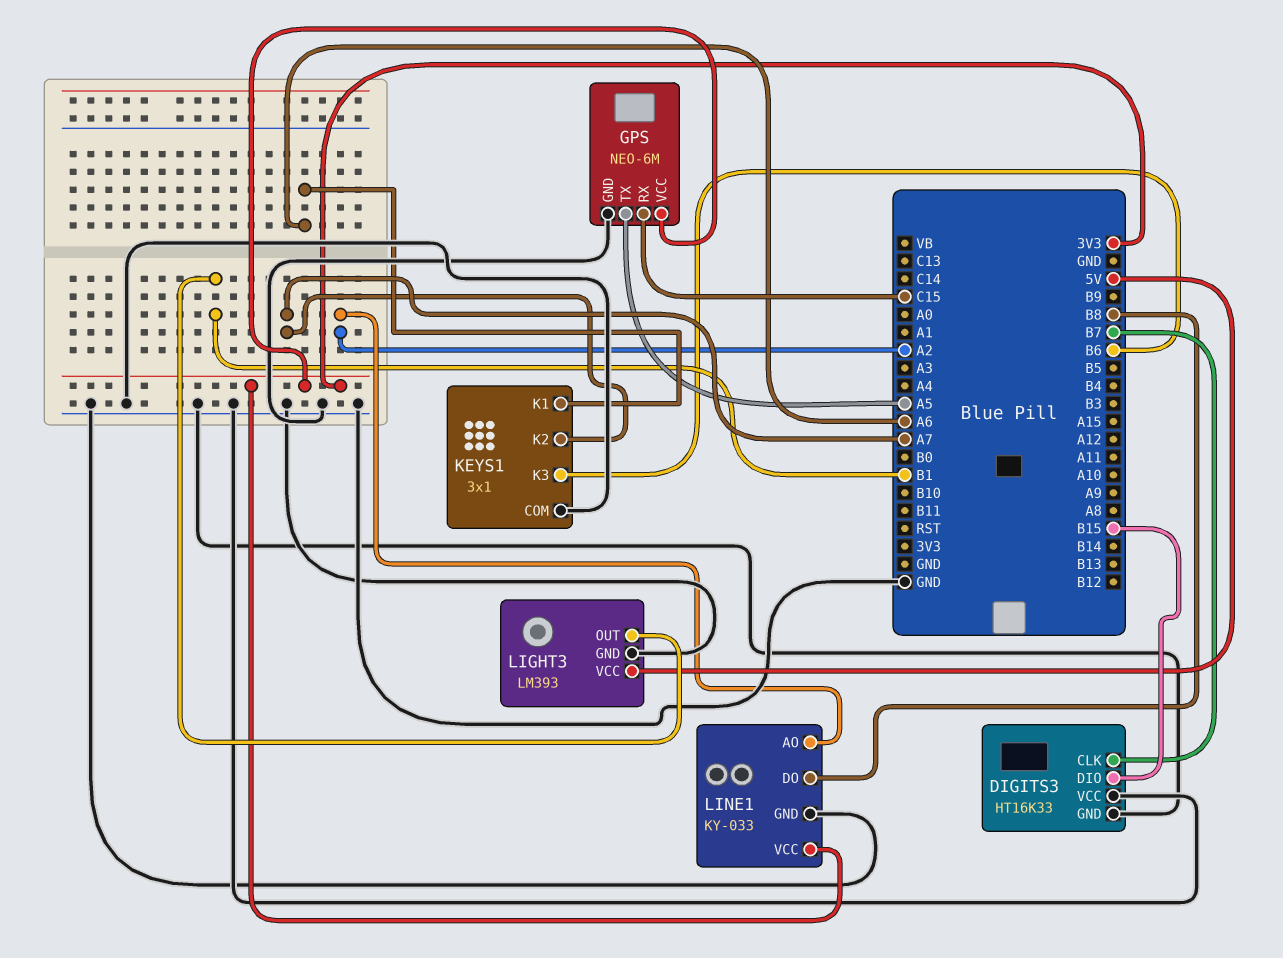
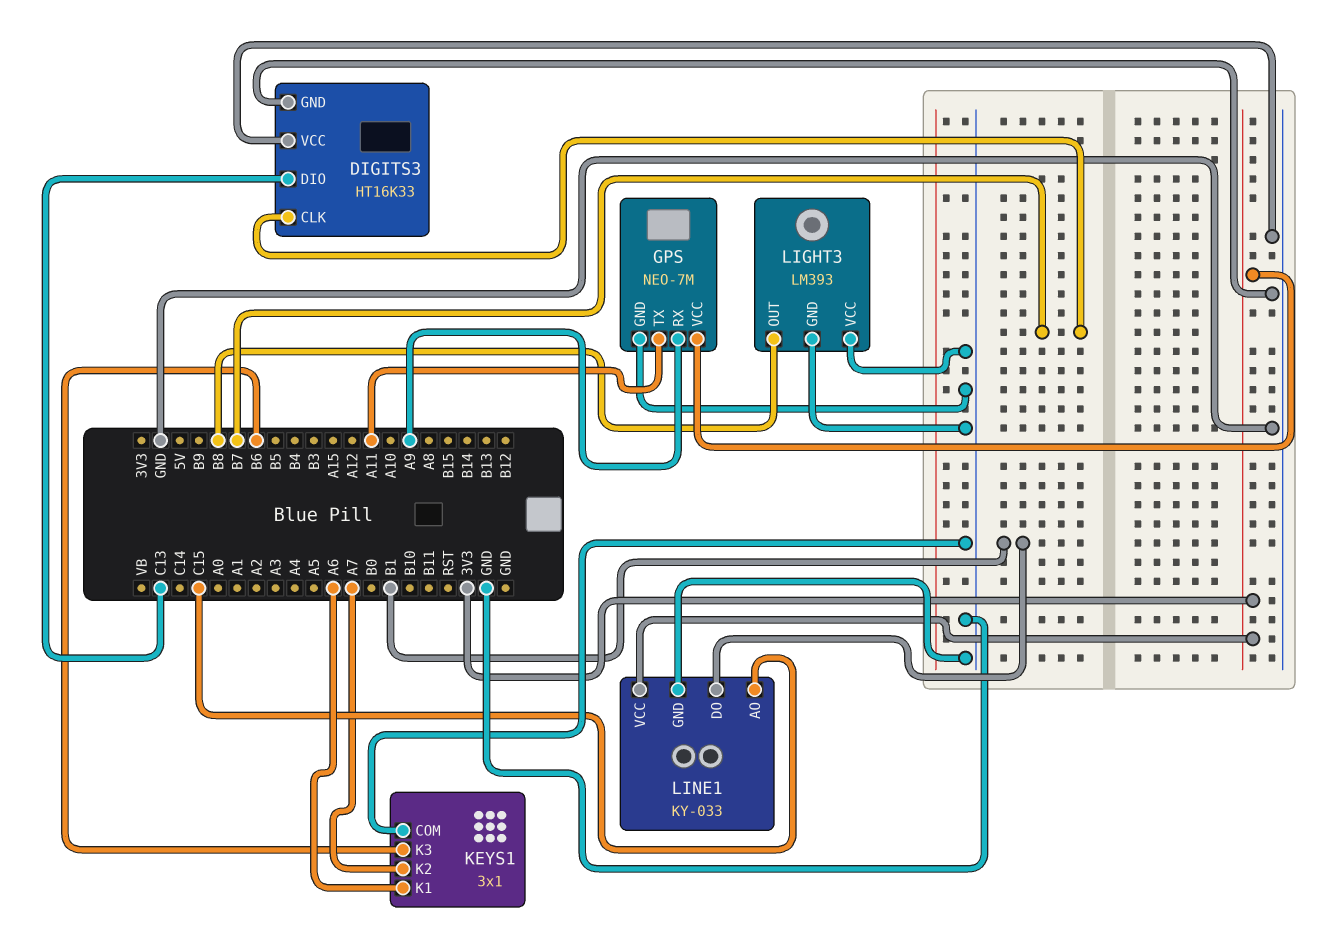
DIGITS3 pin DIO: B15 -> C13
GPS: NEO-6M -> NEO-7M
GPS pin RX: C15 -> A9
GPS pin TX: A5 -> A11
LIGHT3 pin OUT: B1 -> B8
LIGHT3 pin VCC: 5V -> GND
LINE1 pin AO: A2 -> C15
LINE1 pin DO: B8 -> B1

